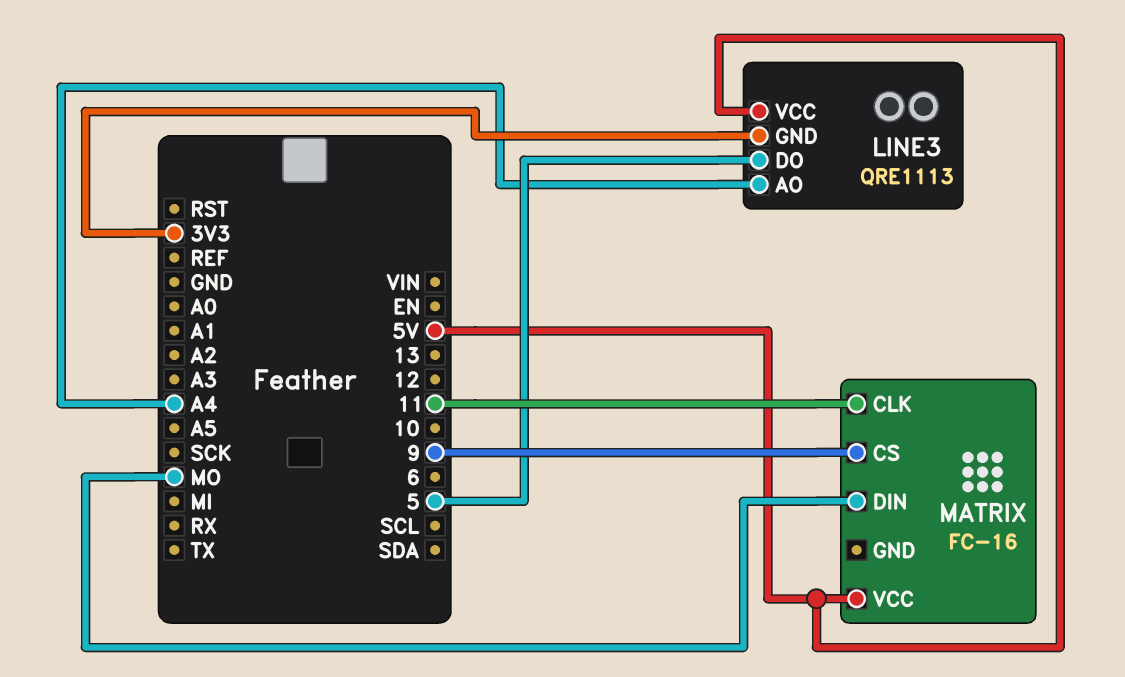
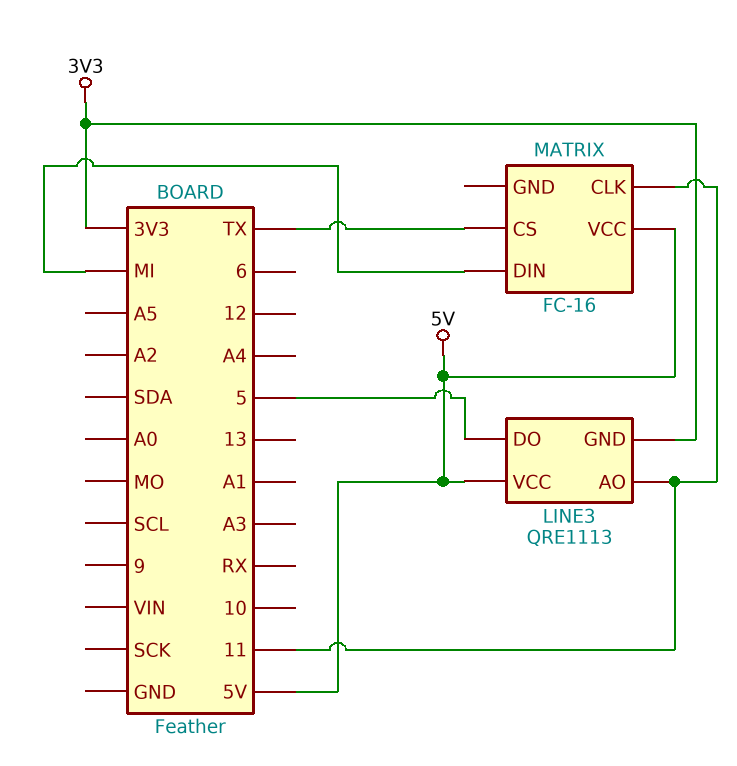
LINE3 pin AO: A4 -> 11
MATRIX pin CS: 9 -> TX
MATRIX pin DIN: MO -> MI

